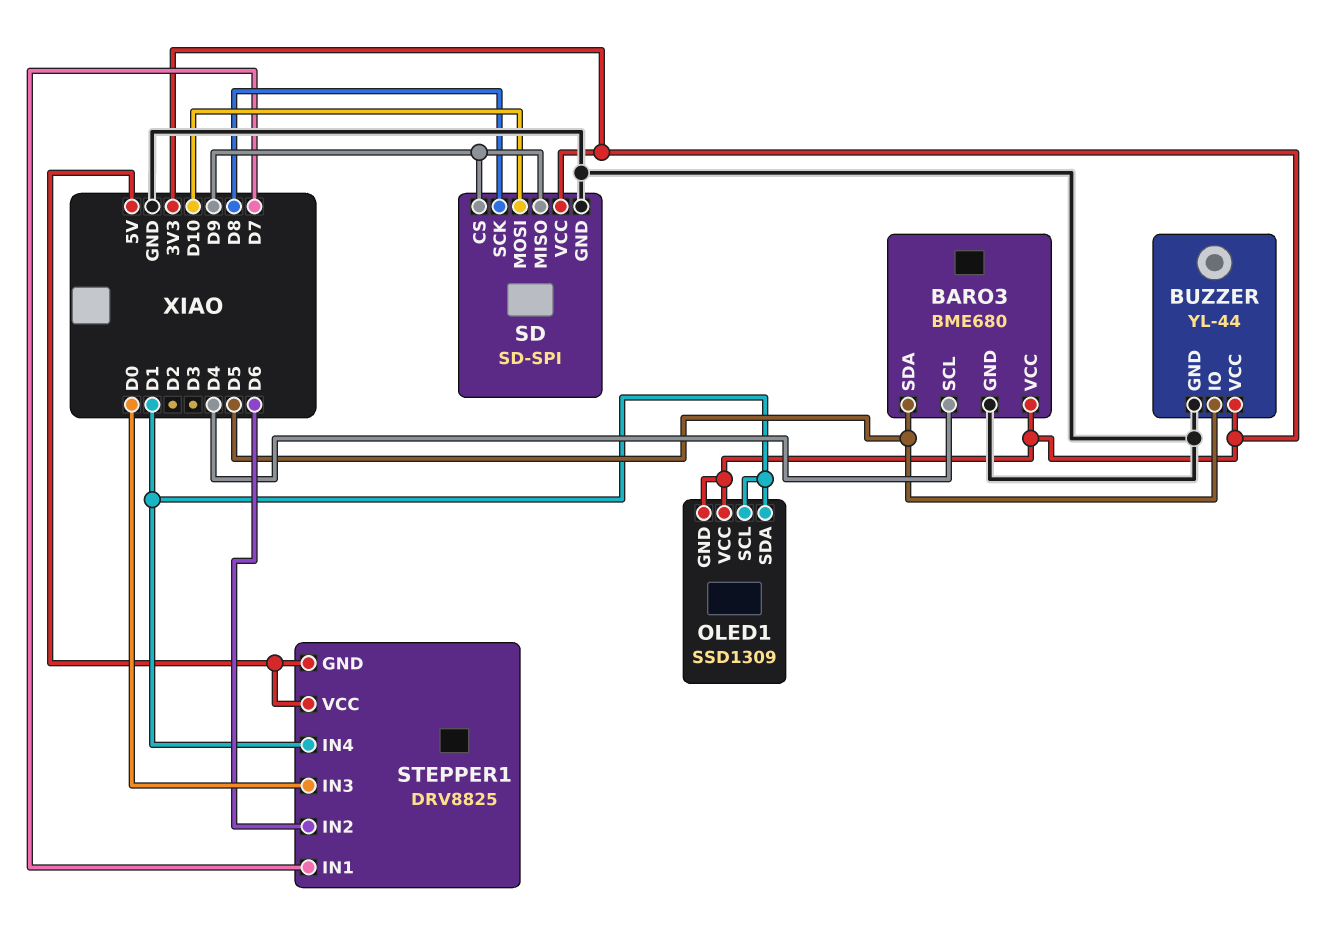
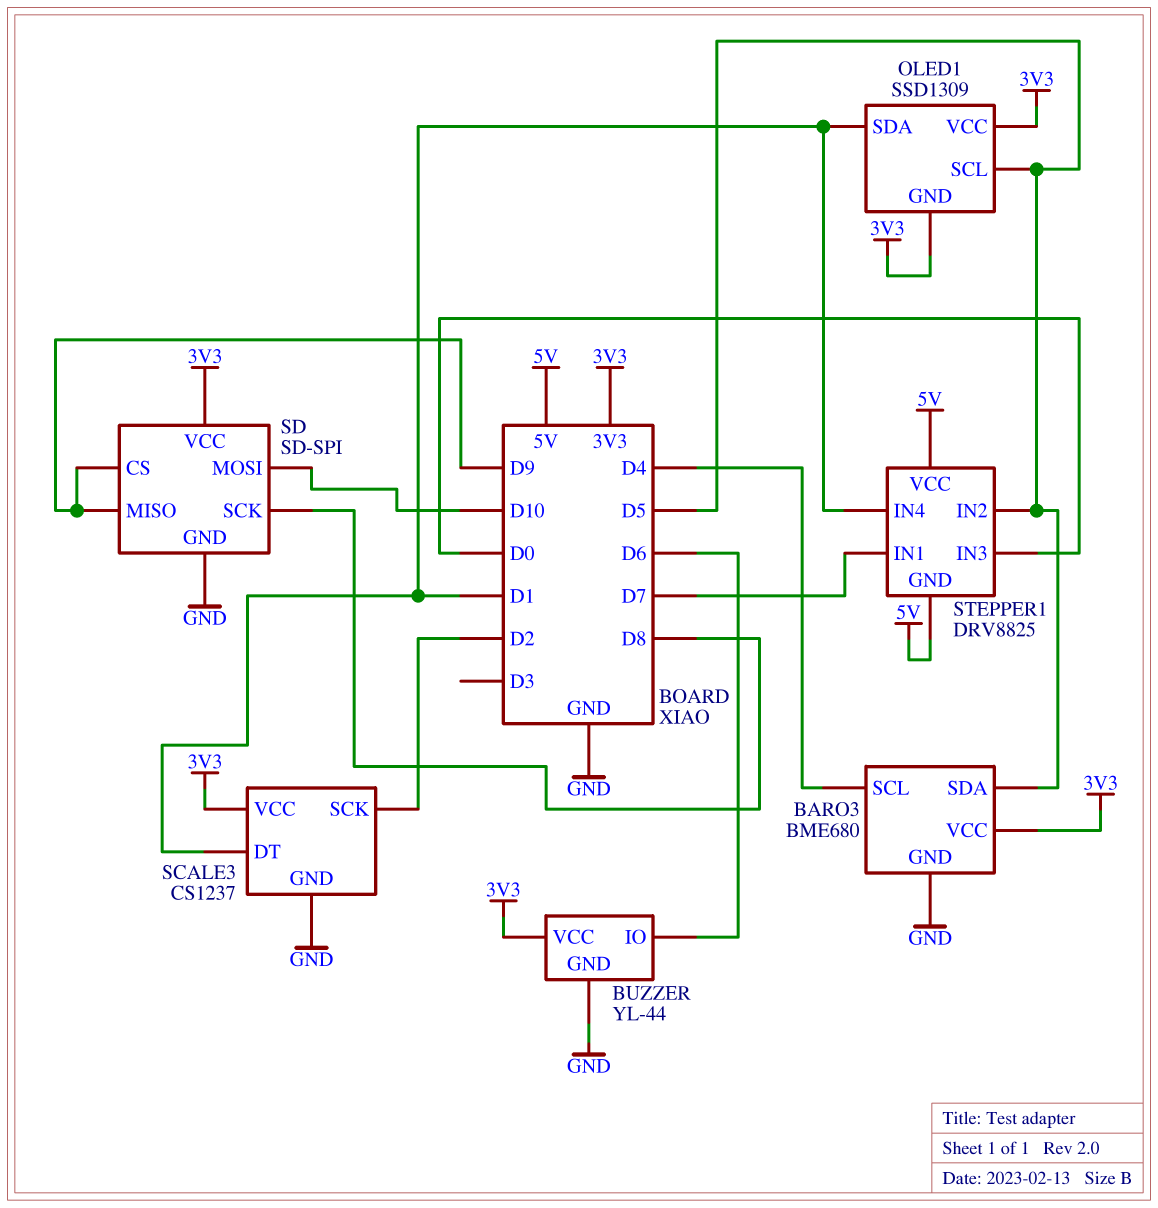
BUZZER pin IO: D5 -> D6
OLED1 pin SCL: D1 -> D5
SCALE3: none -> CS1237
SCALE3 pin DT: none -> D1
SCALE3 pin GND: none -> GND
SCALE3 pin SCK: none -> D2
SCALE3 pin VCC: none -> 3V3
STEPPER1 pin IN2: D6 -> D5

